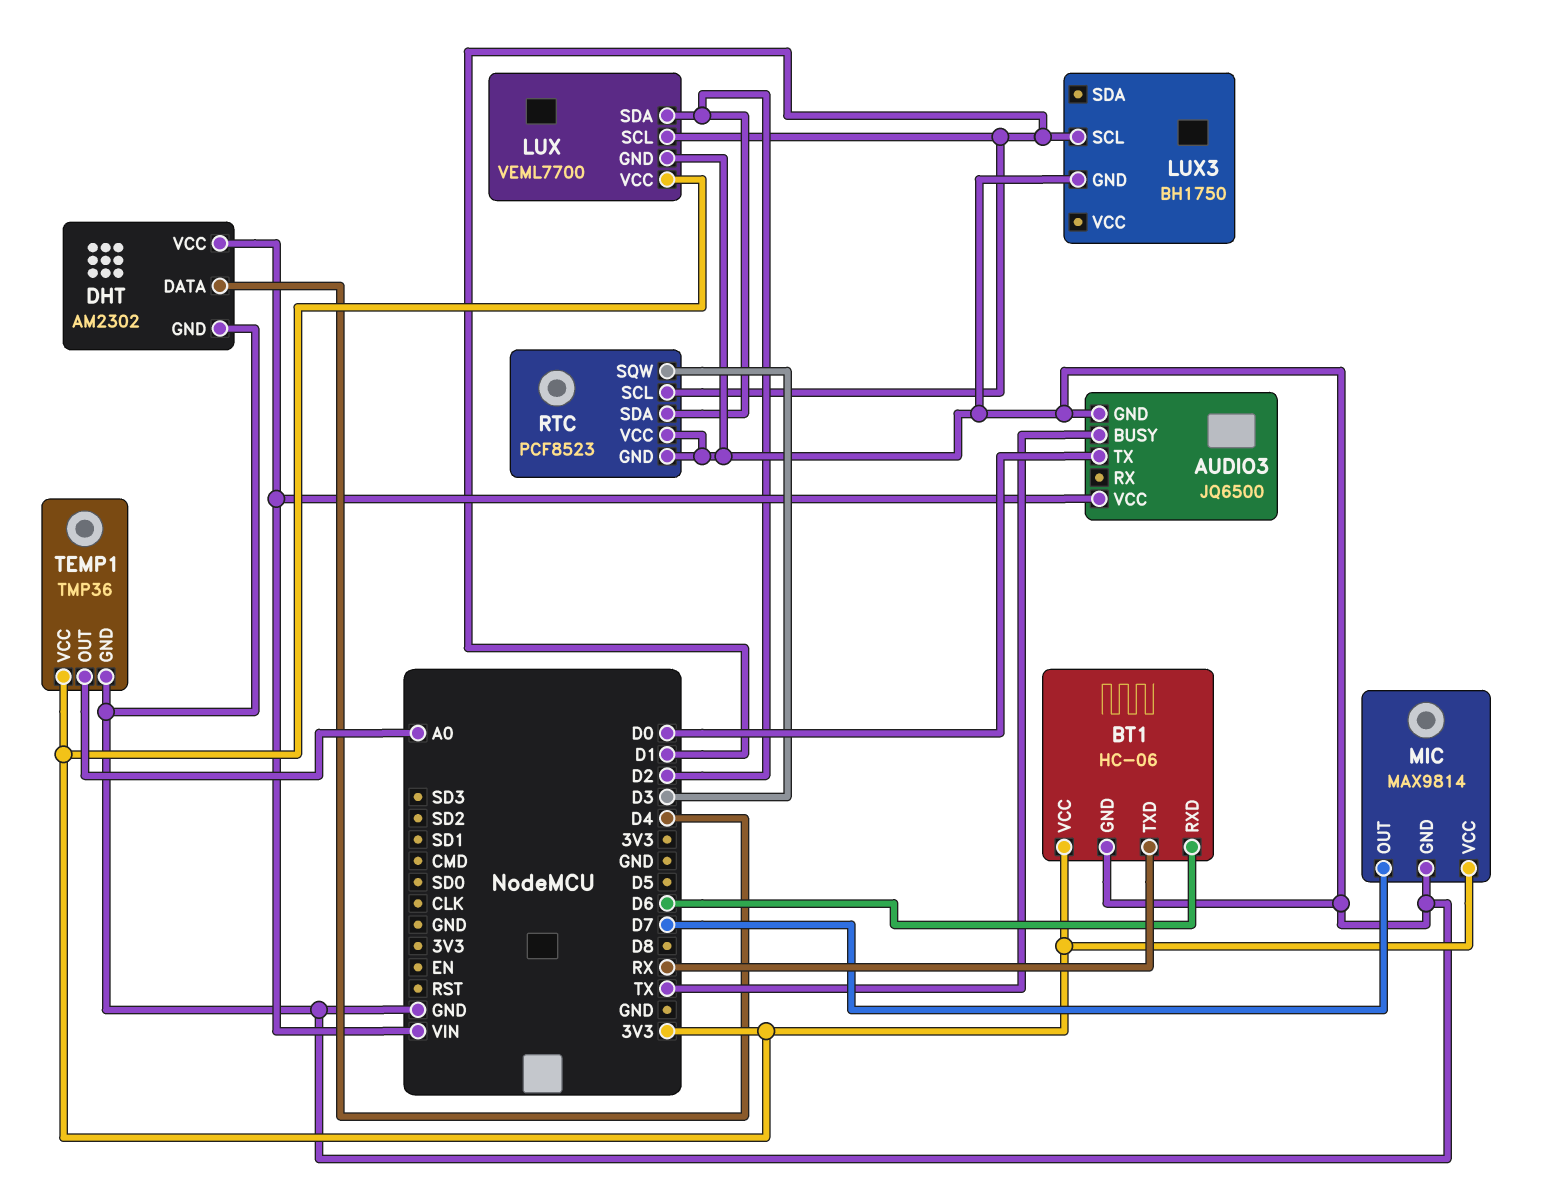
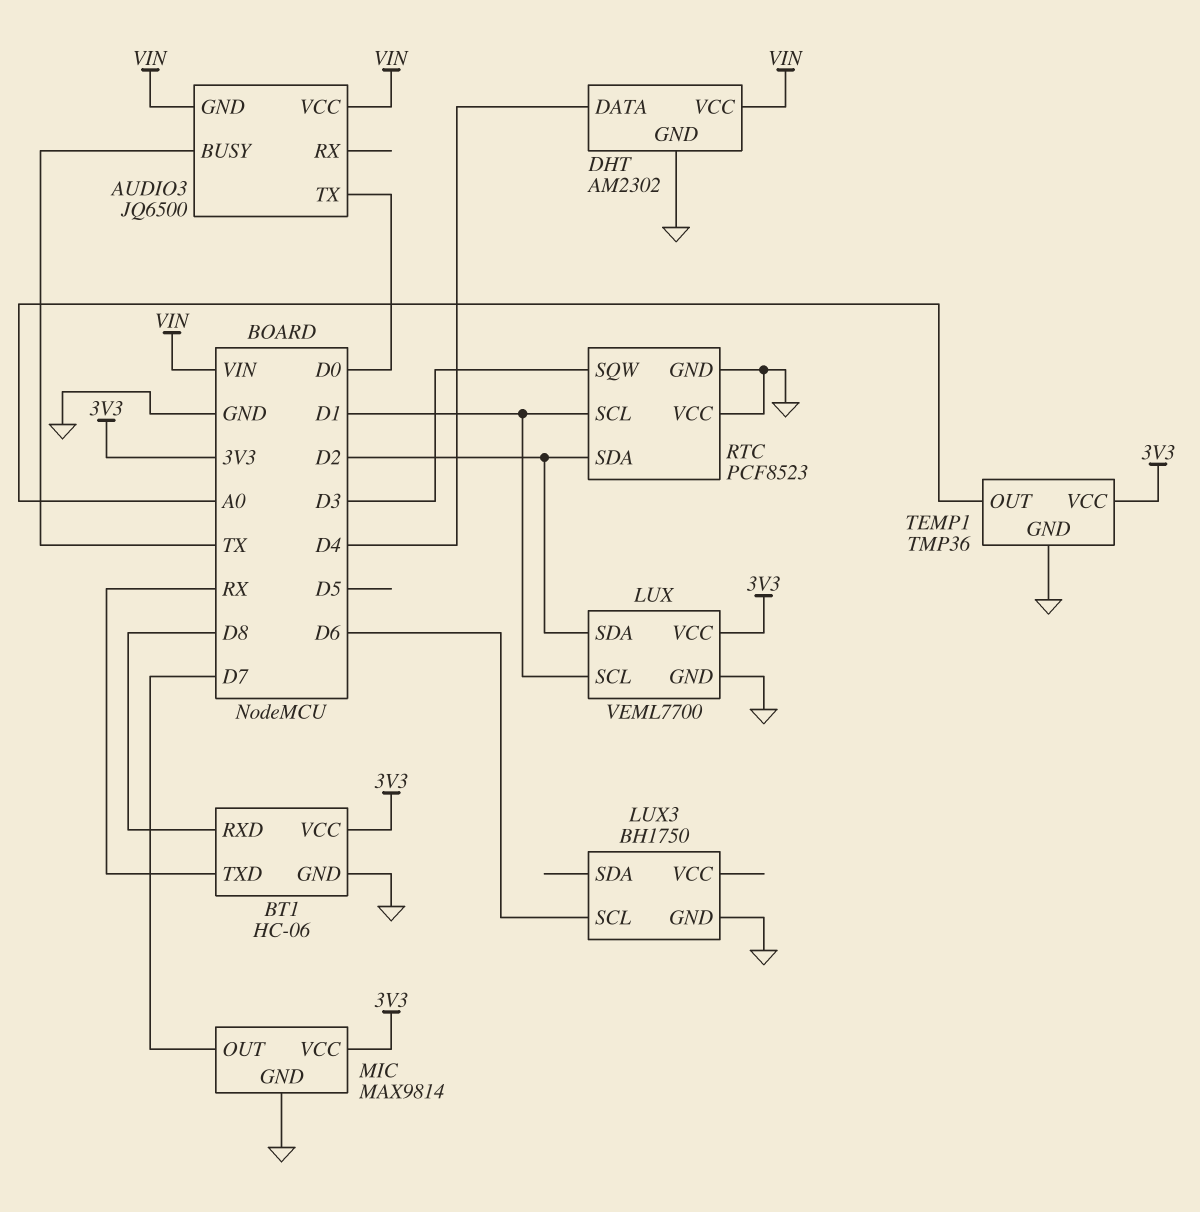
AUDIO3 pin GND: GND -> VIN
BT1 pin RXD: D6 -> D8
LUX3 pin SCL: D1 -> D6

